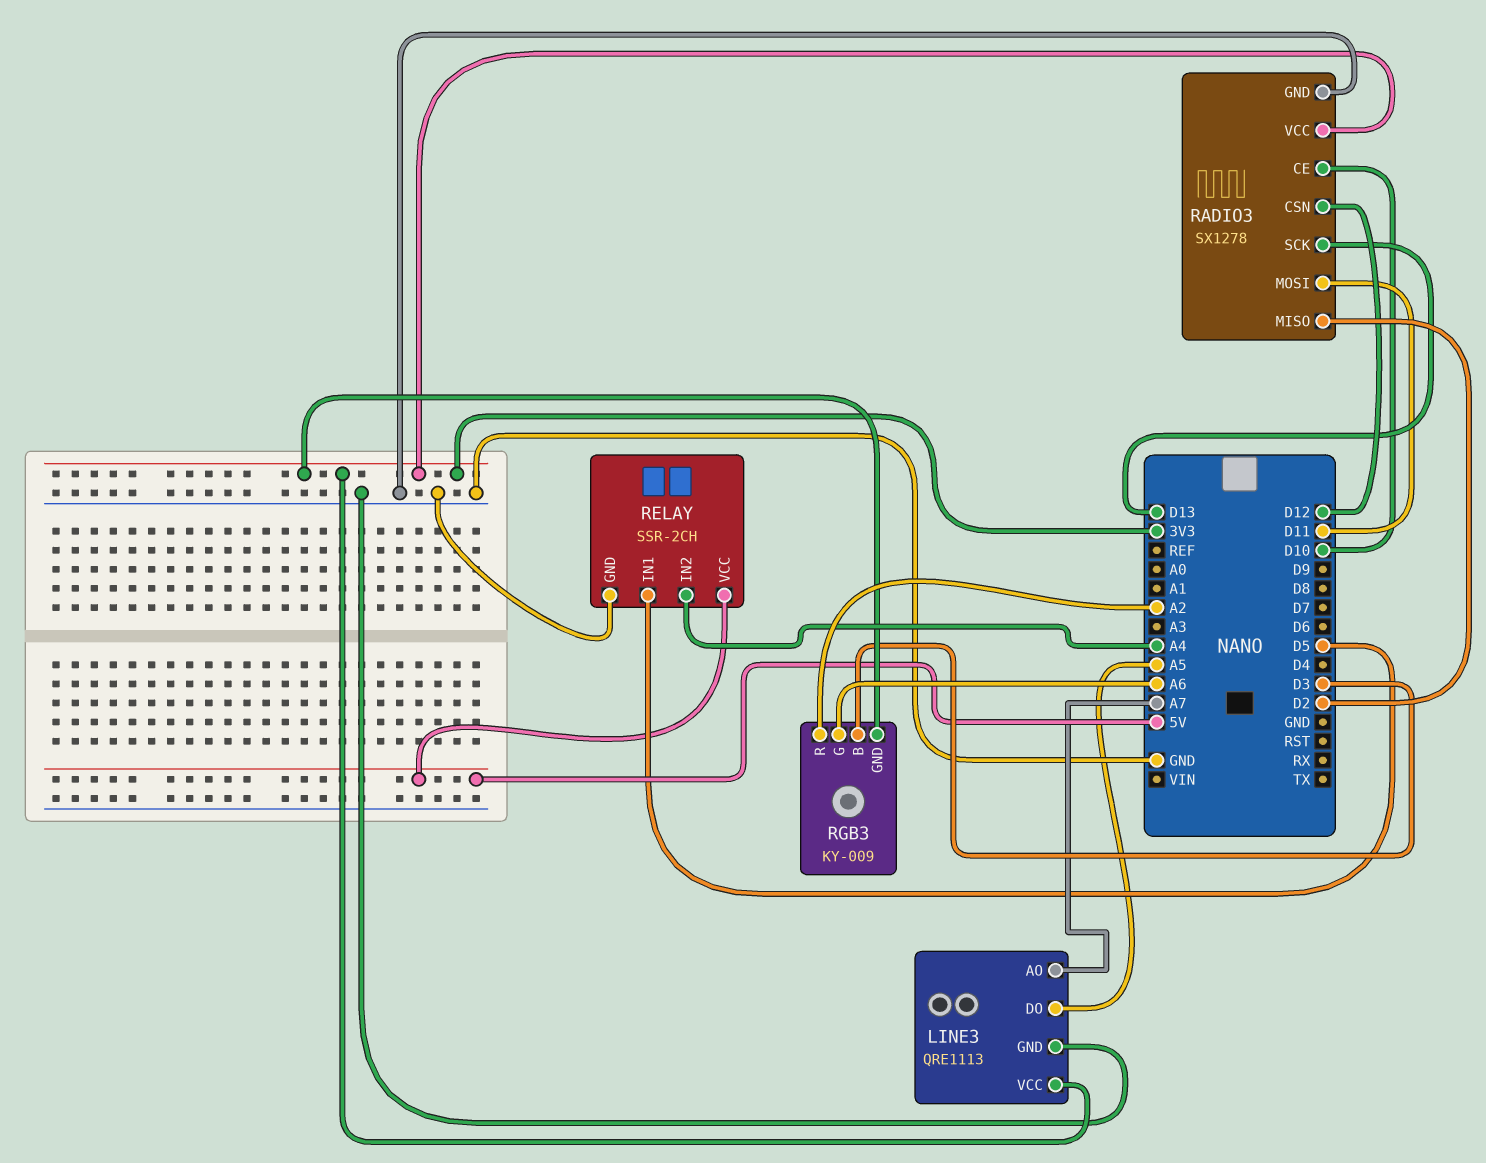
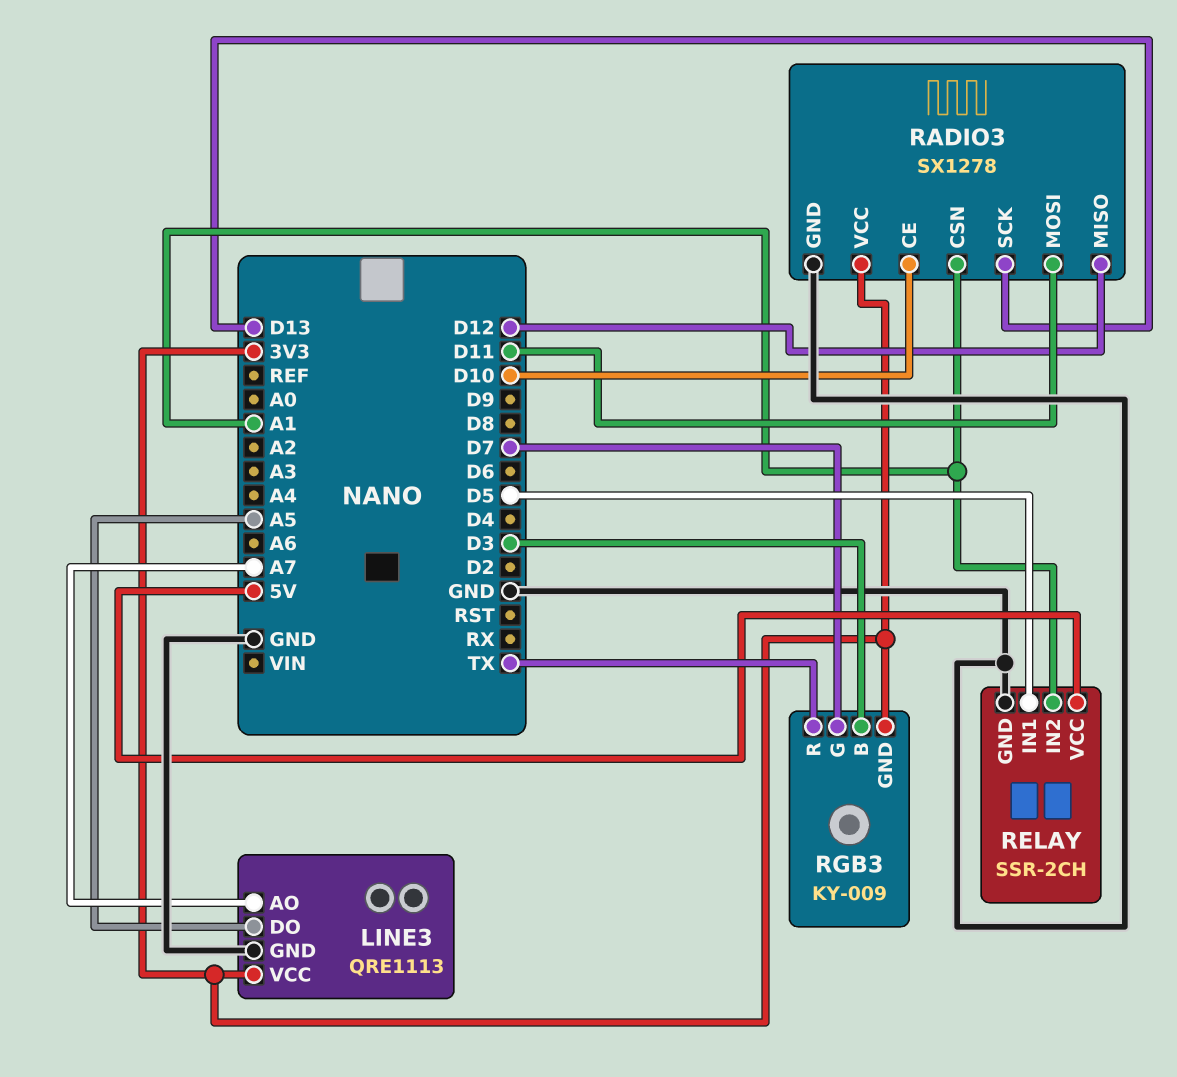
RADIO3 pin CSN: D12 -> A1
RADIO3 pin MISO: D2 -> D12
RELAY pin IN2: A4 -> A1
RGB3 pin G: A6 -> D7
RGB3 pin R: A2 -> TX

